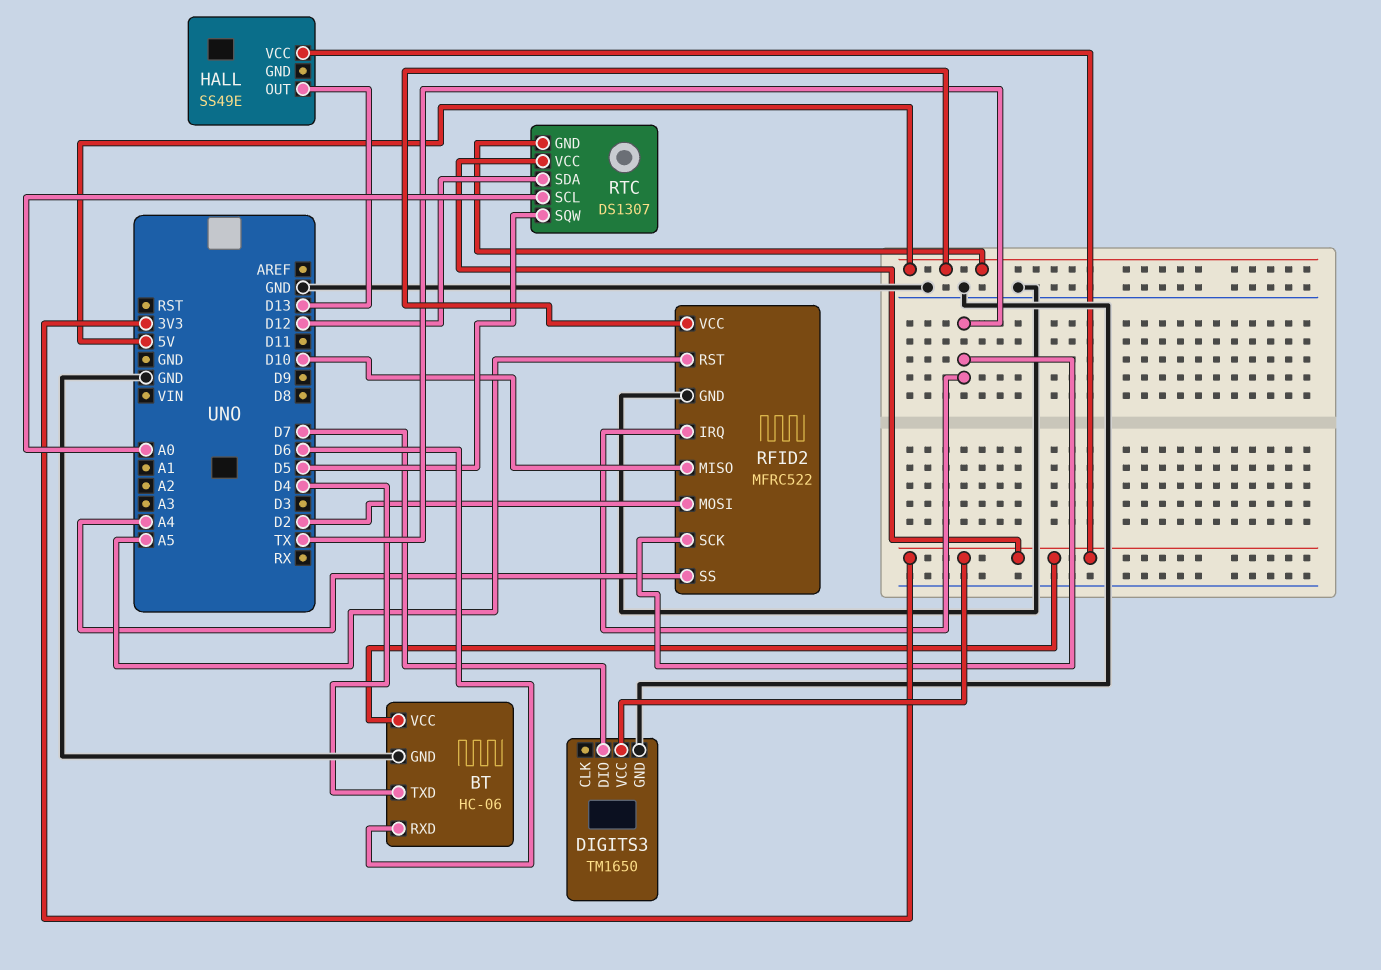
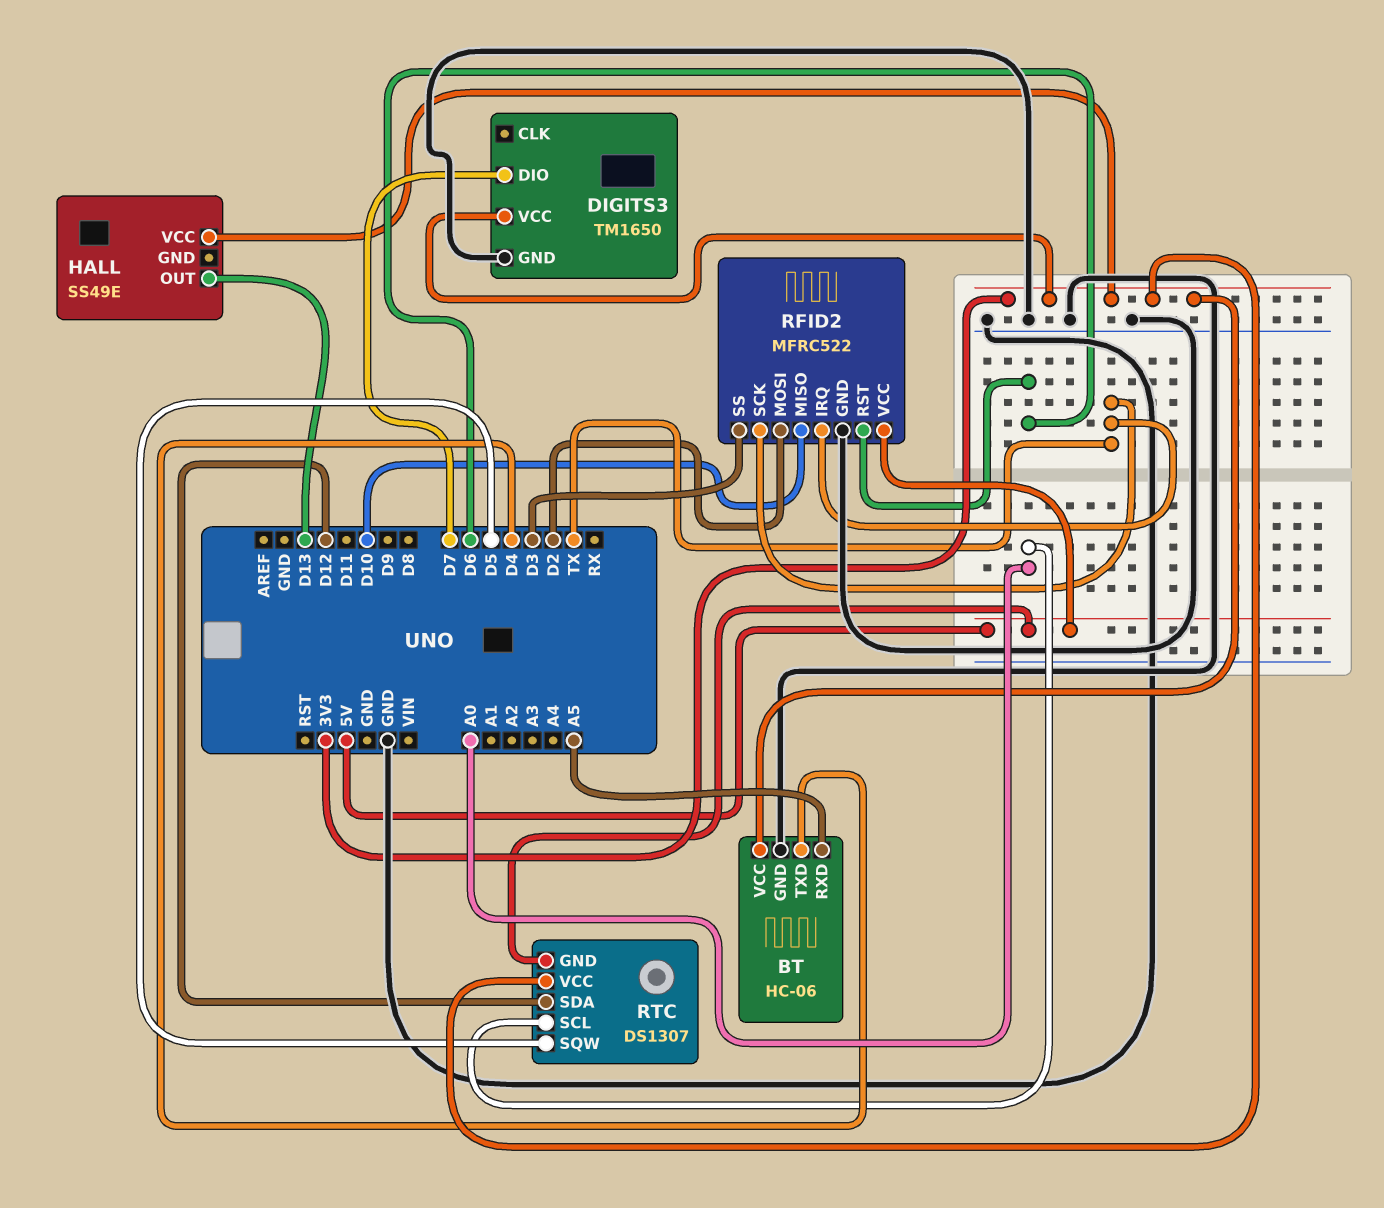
BT pin RXD: D6 -> A5
RFID2 pin RST: A5 -> D6
RFID2 pin SS: A4 -> D3

